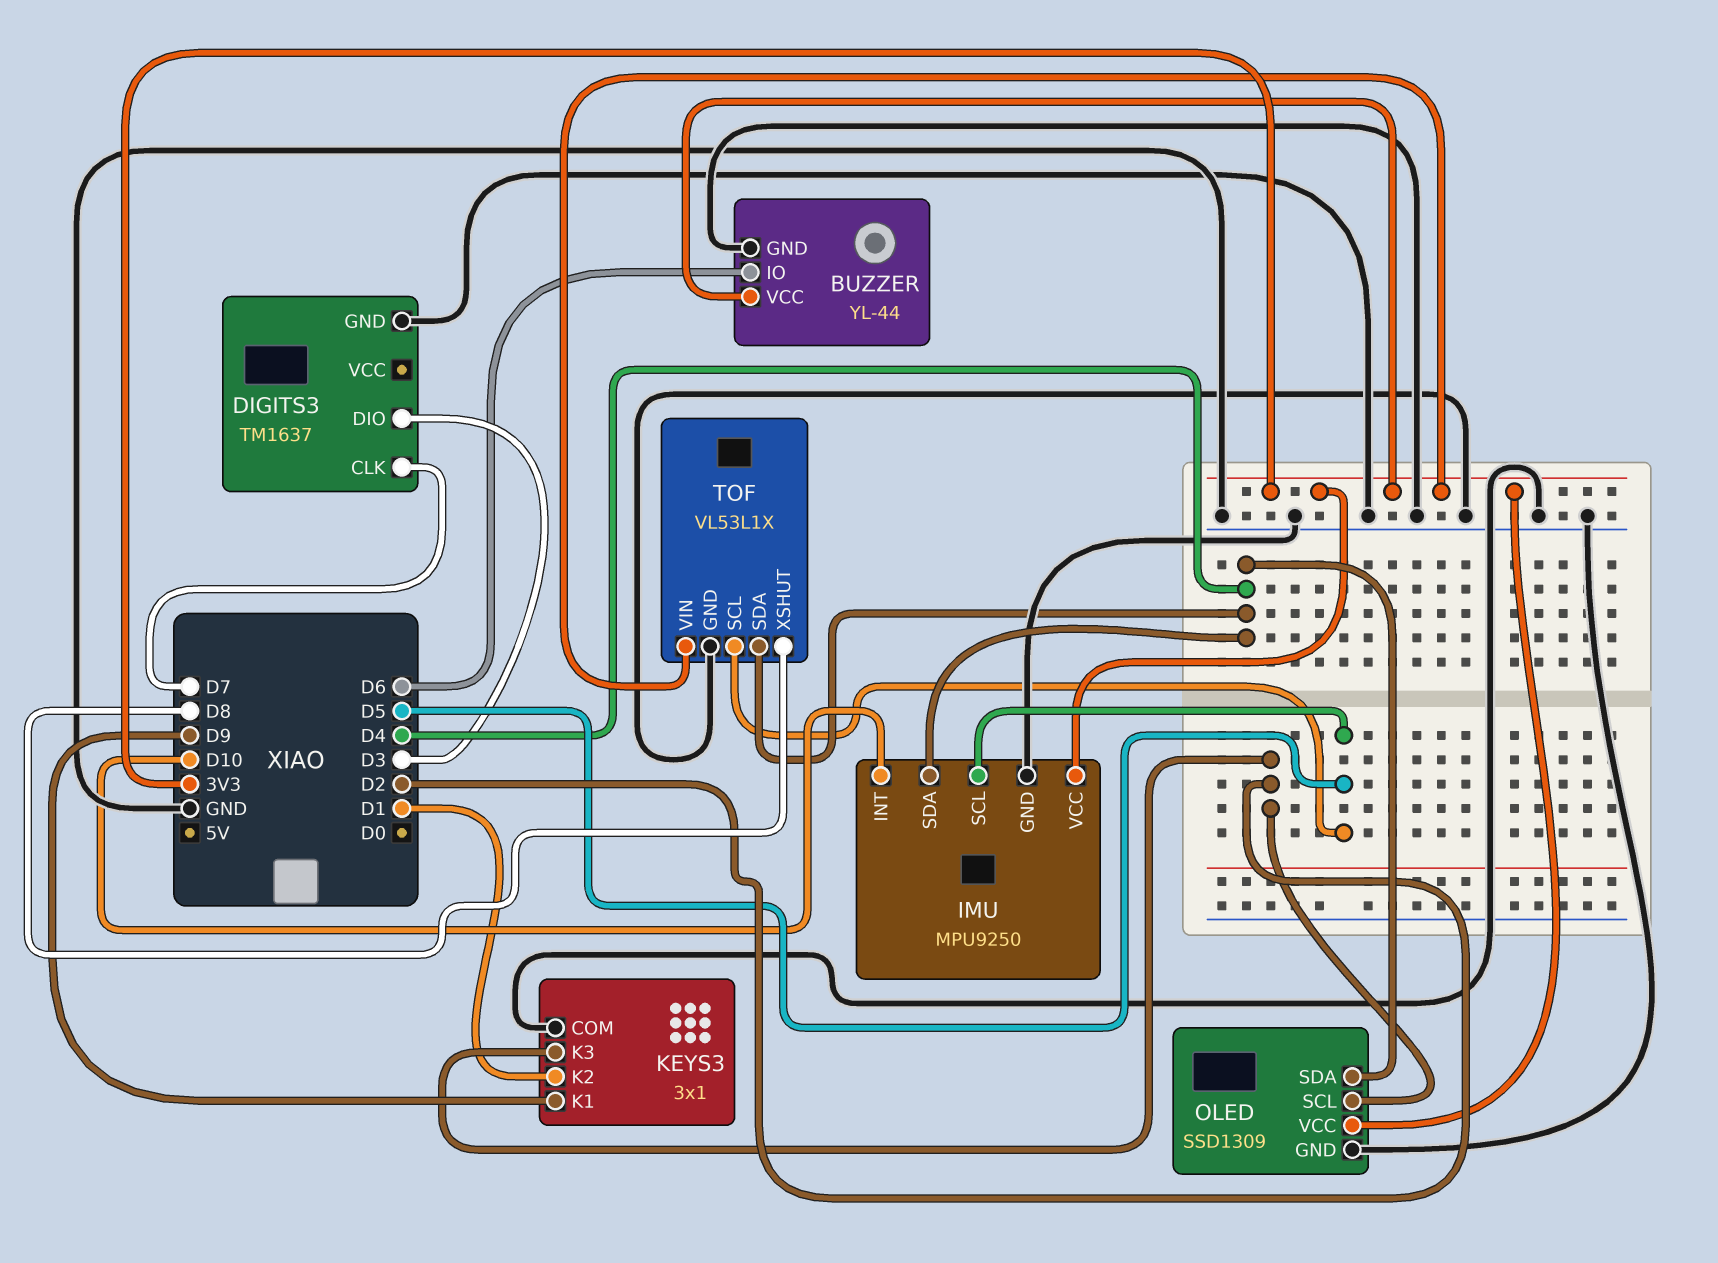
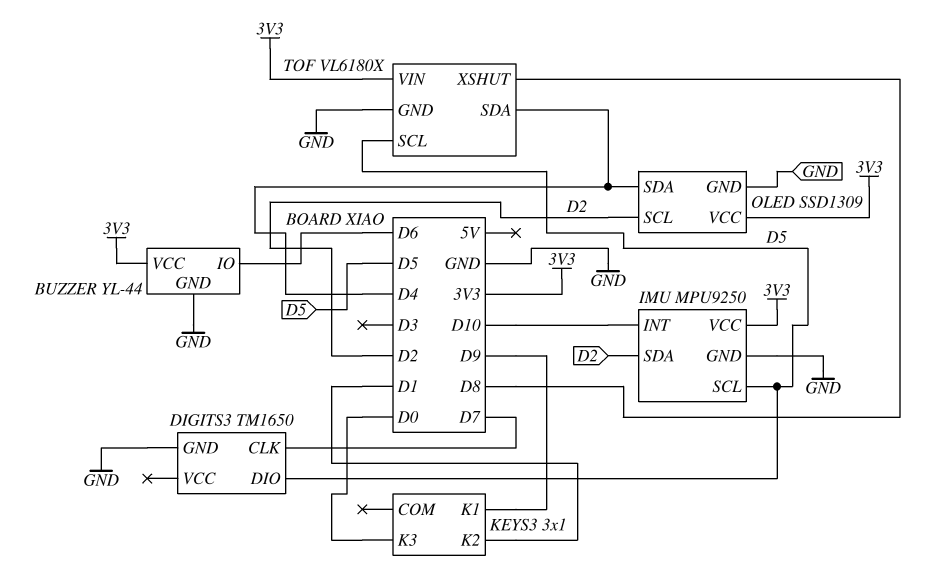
DIGITS3: TM1637 -> TM1650
DIGITS3 pin DIO: D3 -> D5
IMU pin SDA: D4 -> D2
KEYS3 pin COM: GND -> none
KEYS3 pin K3: D2 -> D0
TOF: VL53L1X -> VL6180X

